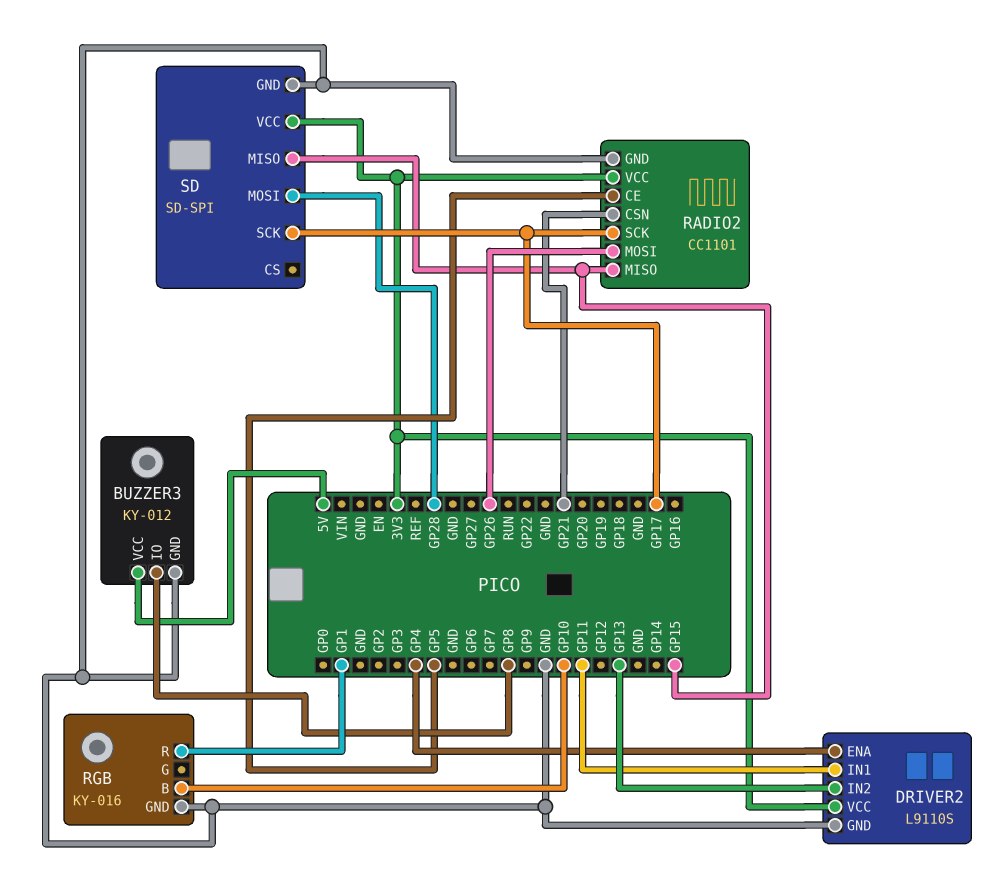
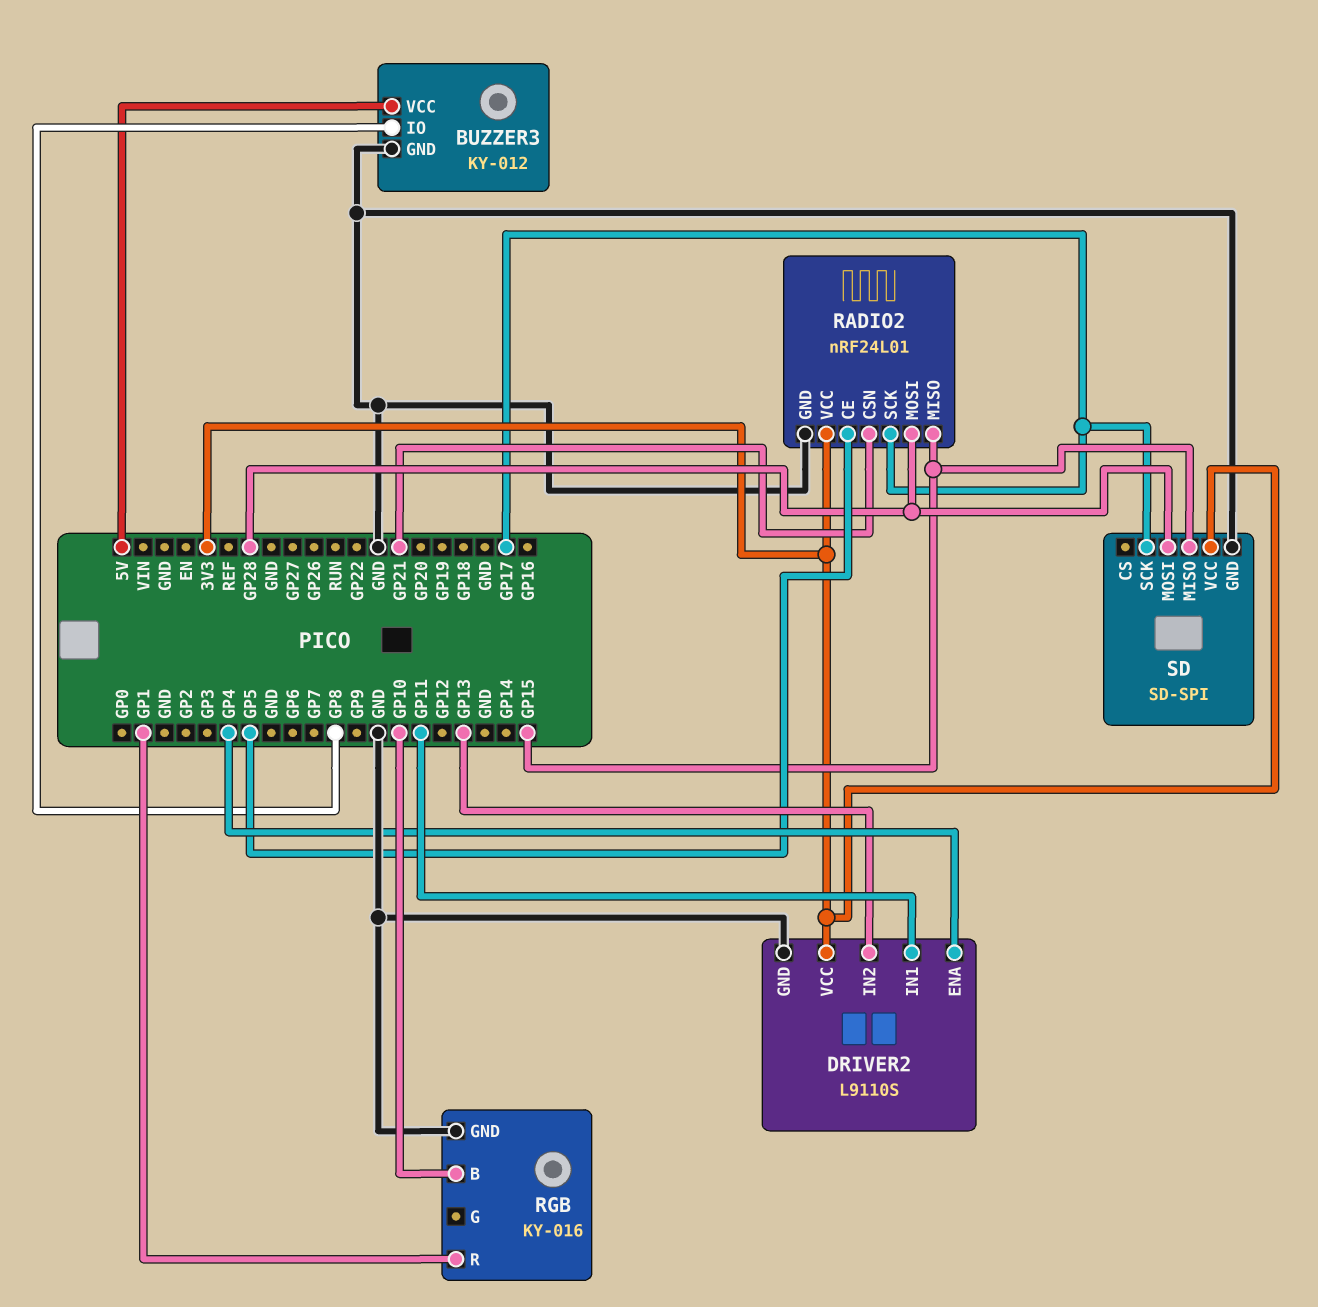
RADIO2: CC1101 -> nRF24L01
RADIO2 pin MOSI: GP26 -> GP28

